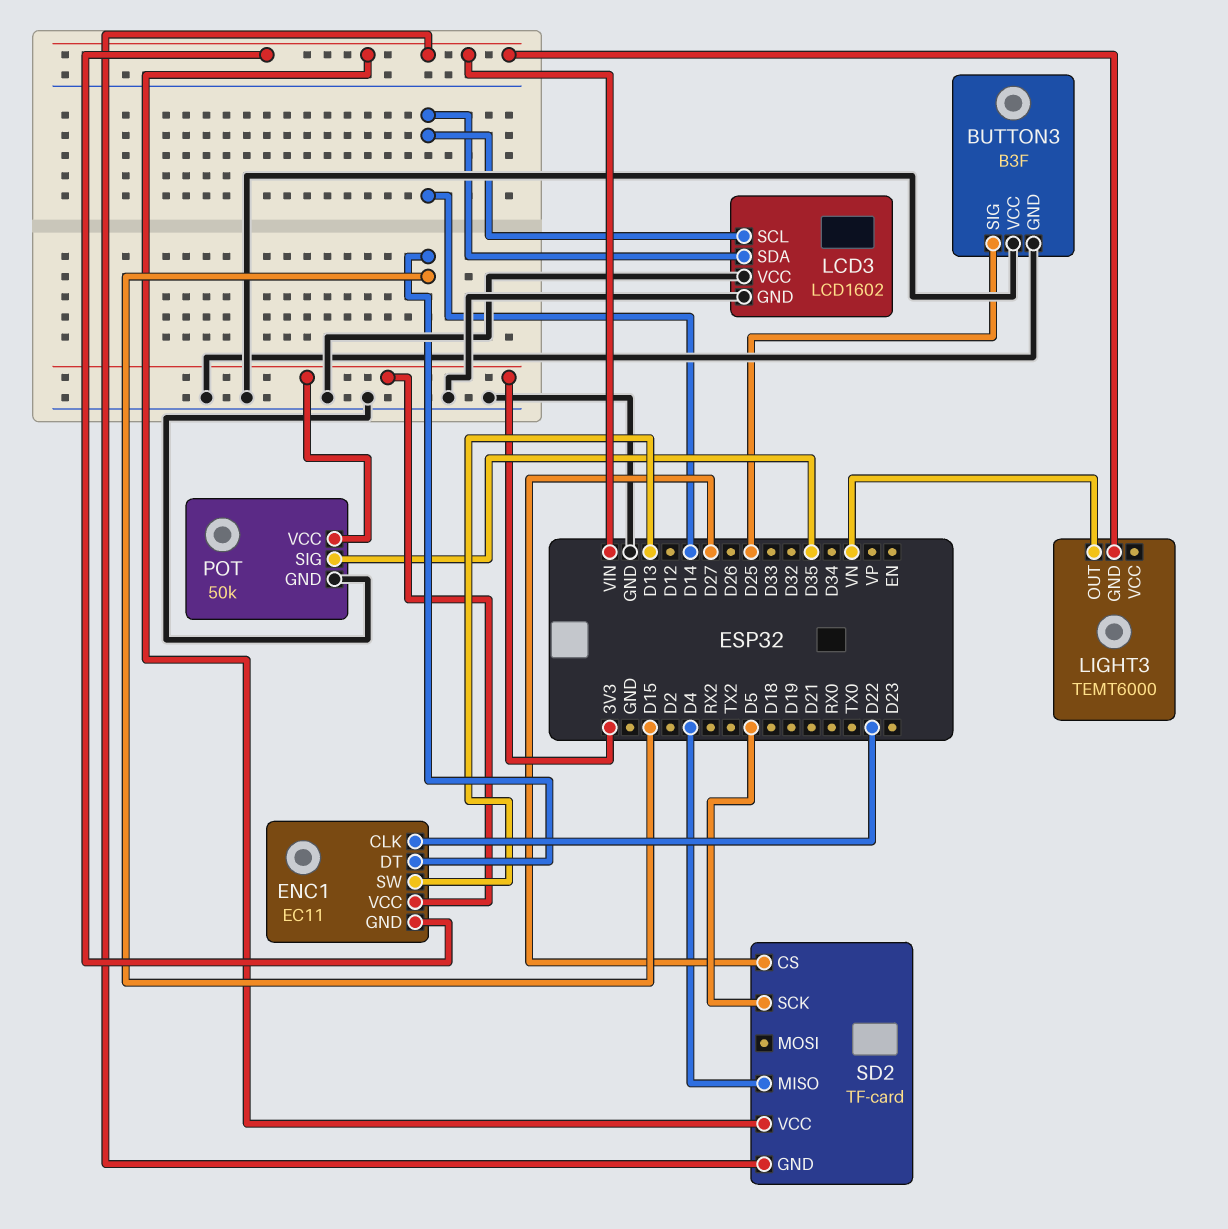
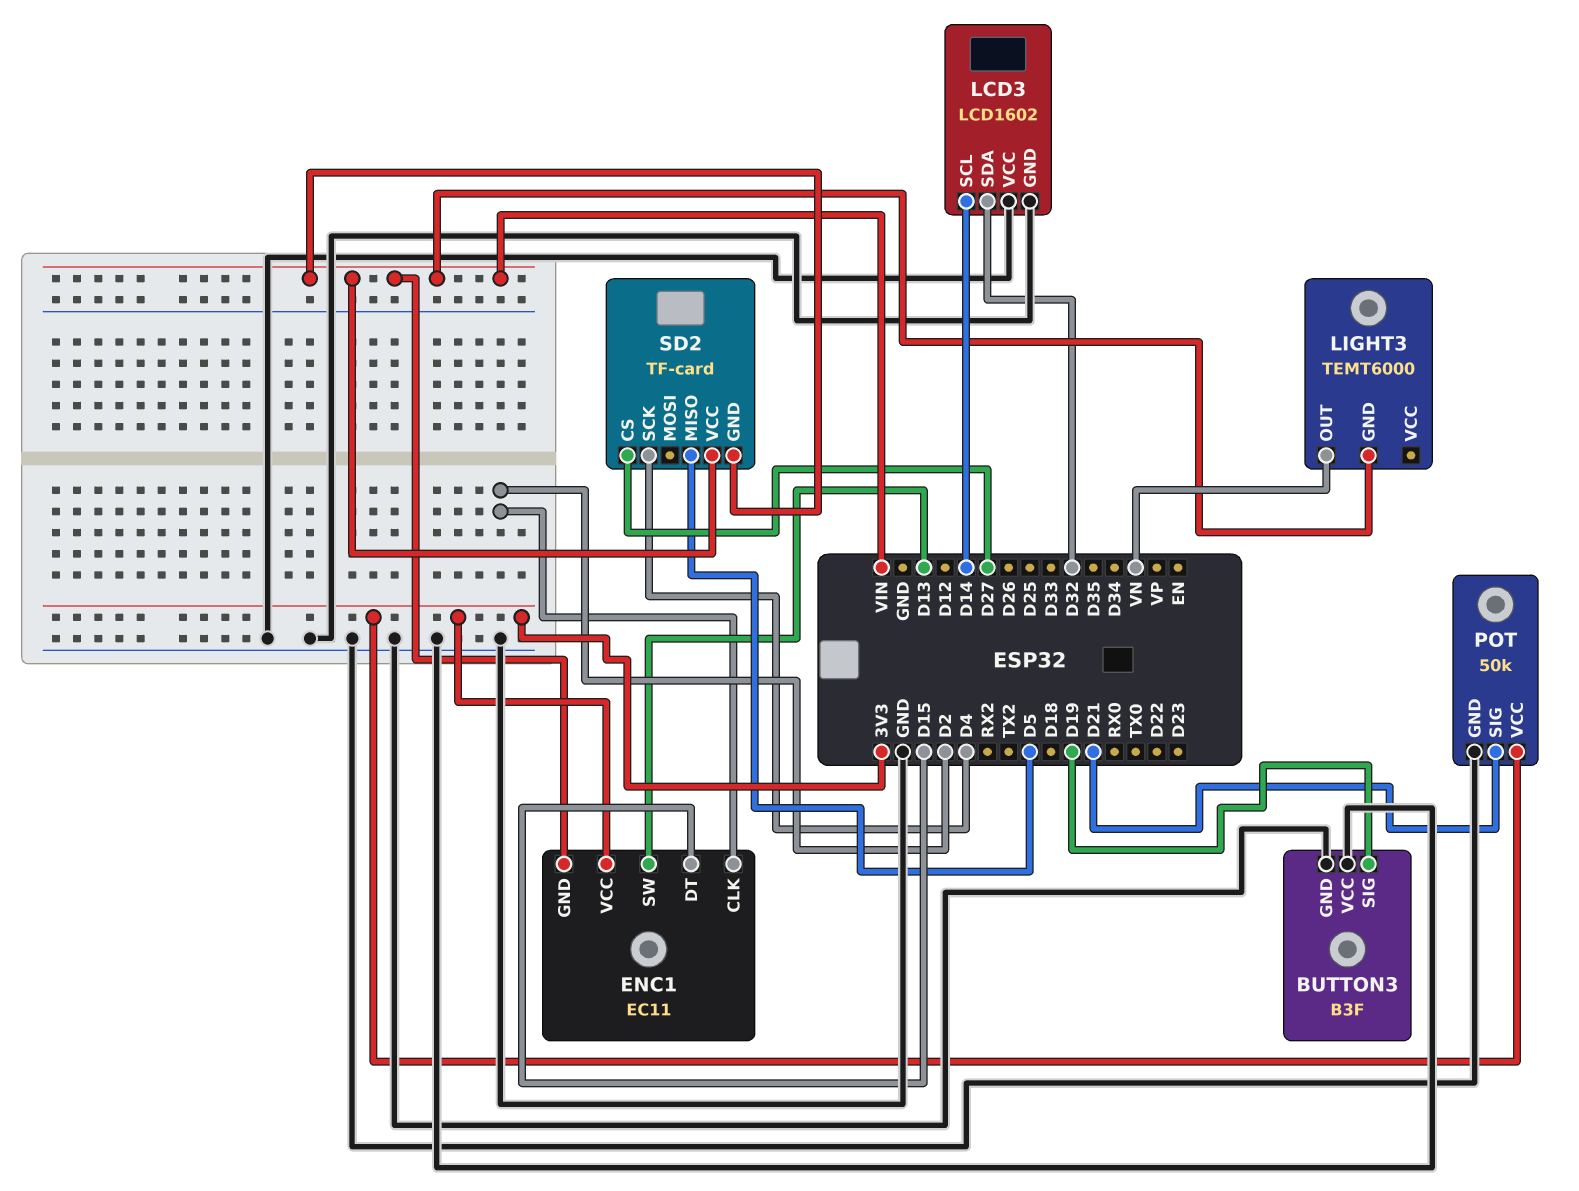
BUTTON3 pin SIG: D25 -> D19
ENC1 pin CLK: D22 -> D2
LCD3 pin SDA: D14 -> D32
POT pin SIG: D35 -> D21
SD2 pin MISO: D4 -> D5
SD2 pin SCK: D5 -> D4

